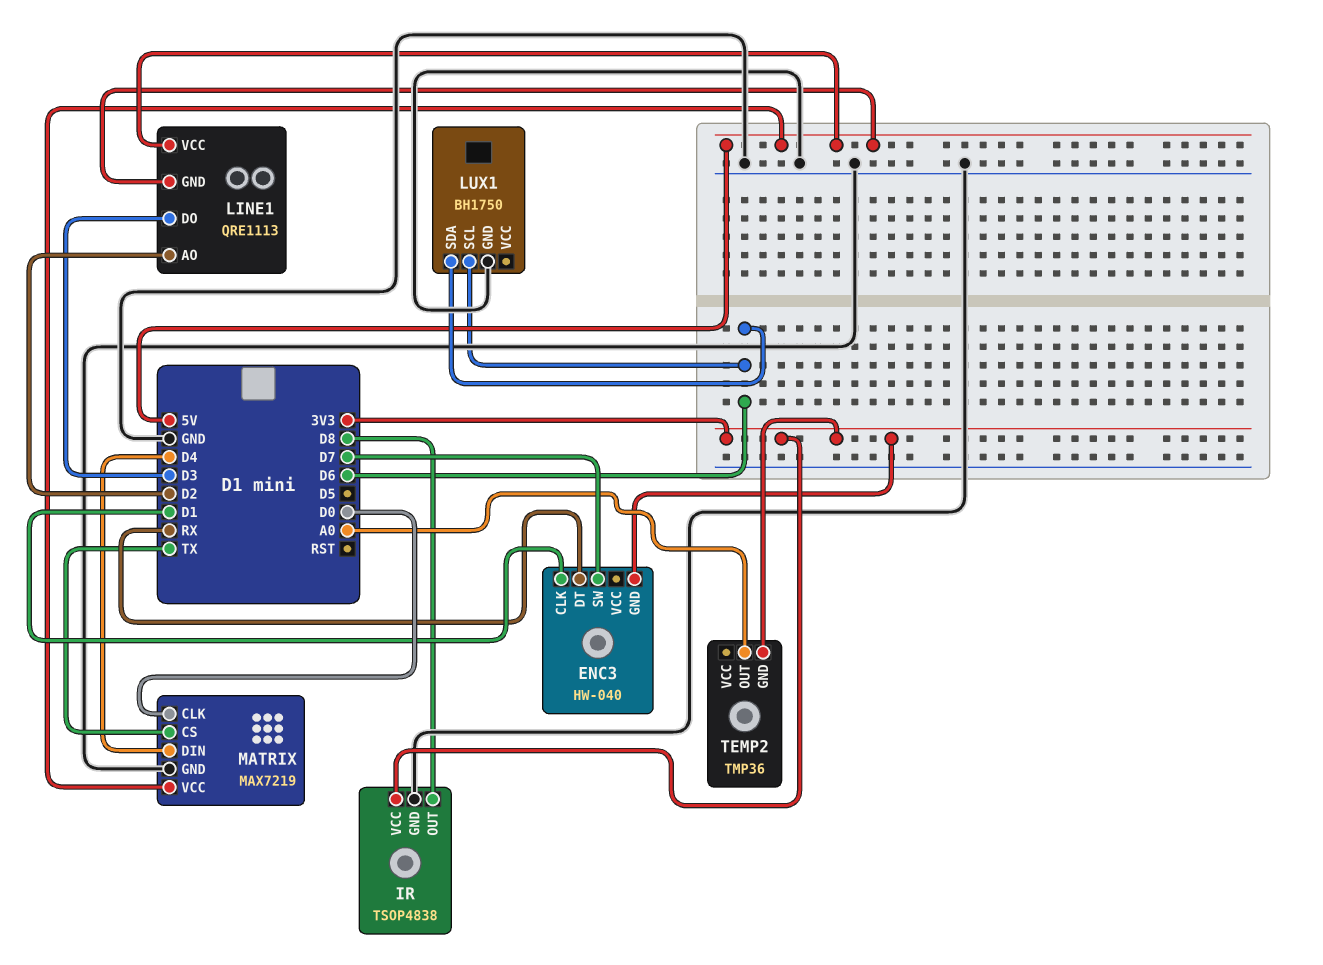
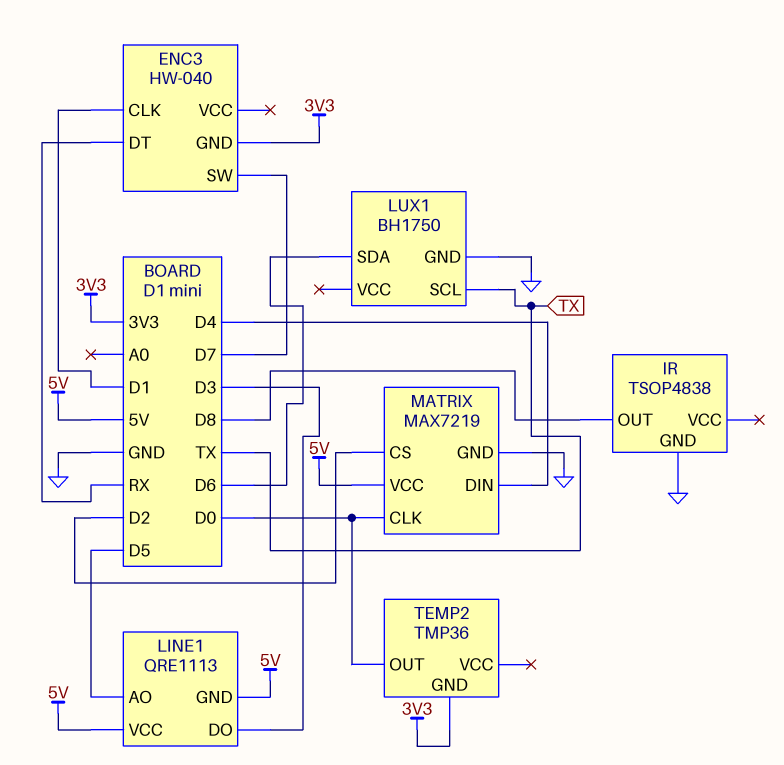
IR pin VCC: 3V3 -> none
LINE1 pin AO: D2 -> D5
LUX1 pin SCL: D6 -> TX
MATRIX pin CS: TX -> D2
TEMP2 pin OUT: A0 -> D0

